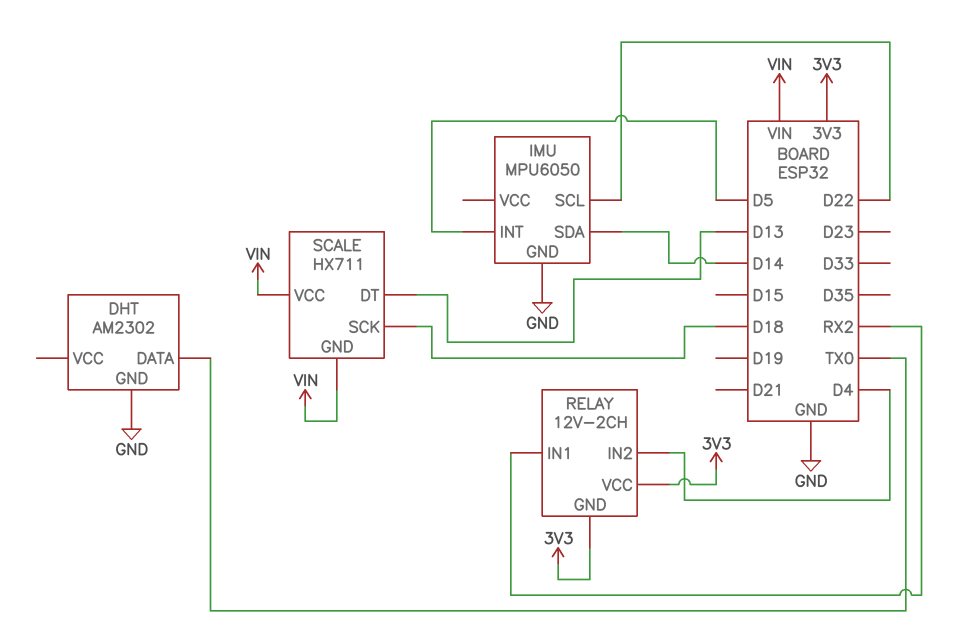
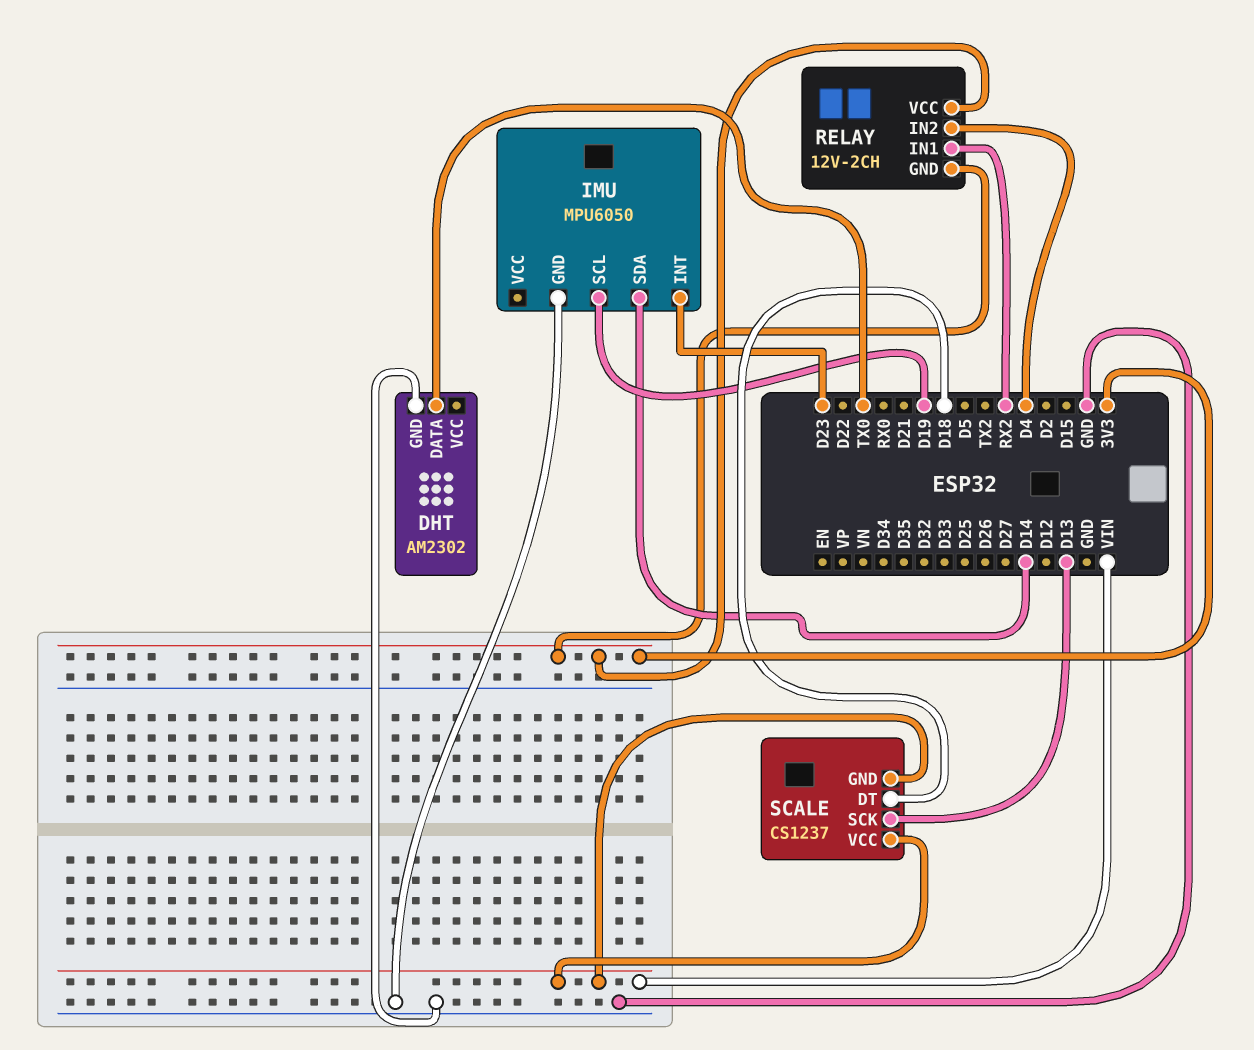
IMU pin INT: D5 -> D23
IMU pin SCL: D22 -> D19
SCALE: HX711 -> CS1237
SCALE pin DT: D13 -> D18
SCALE pin SCK: D18 -> D13

